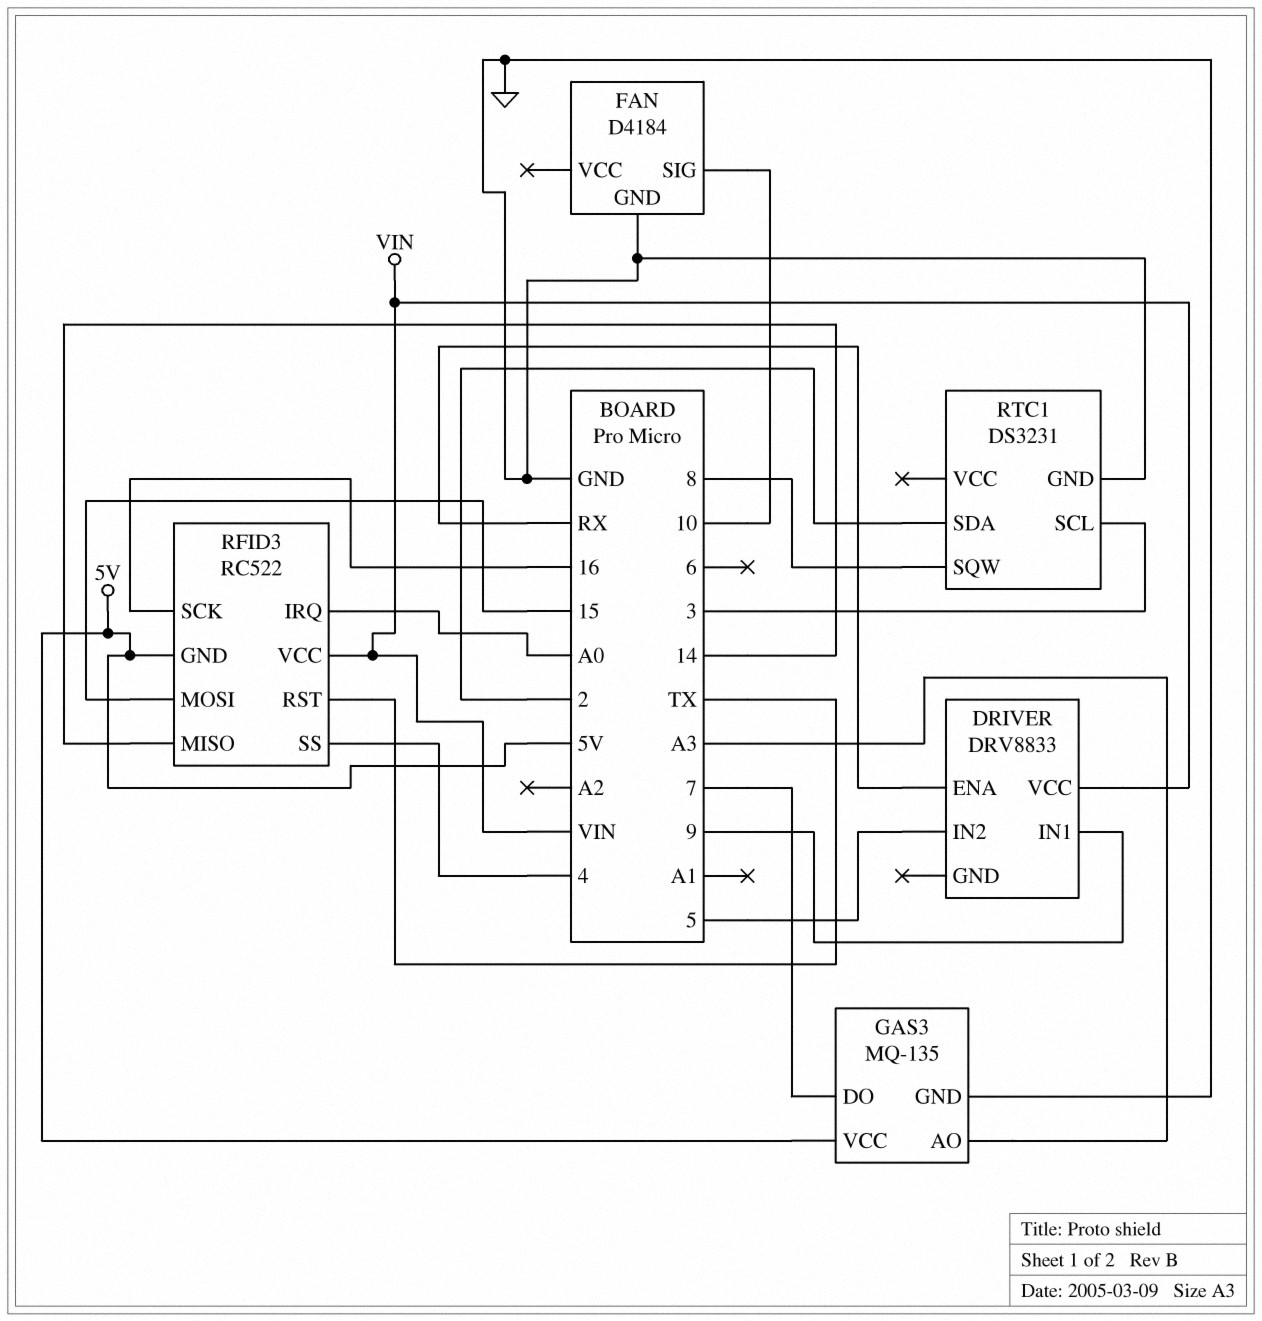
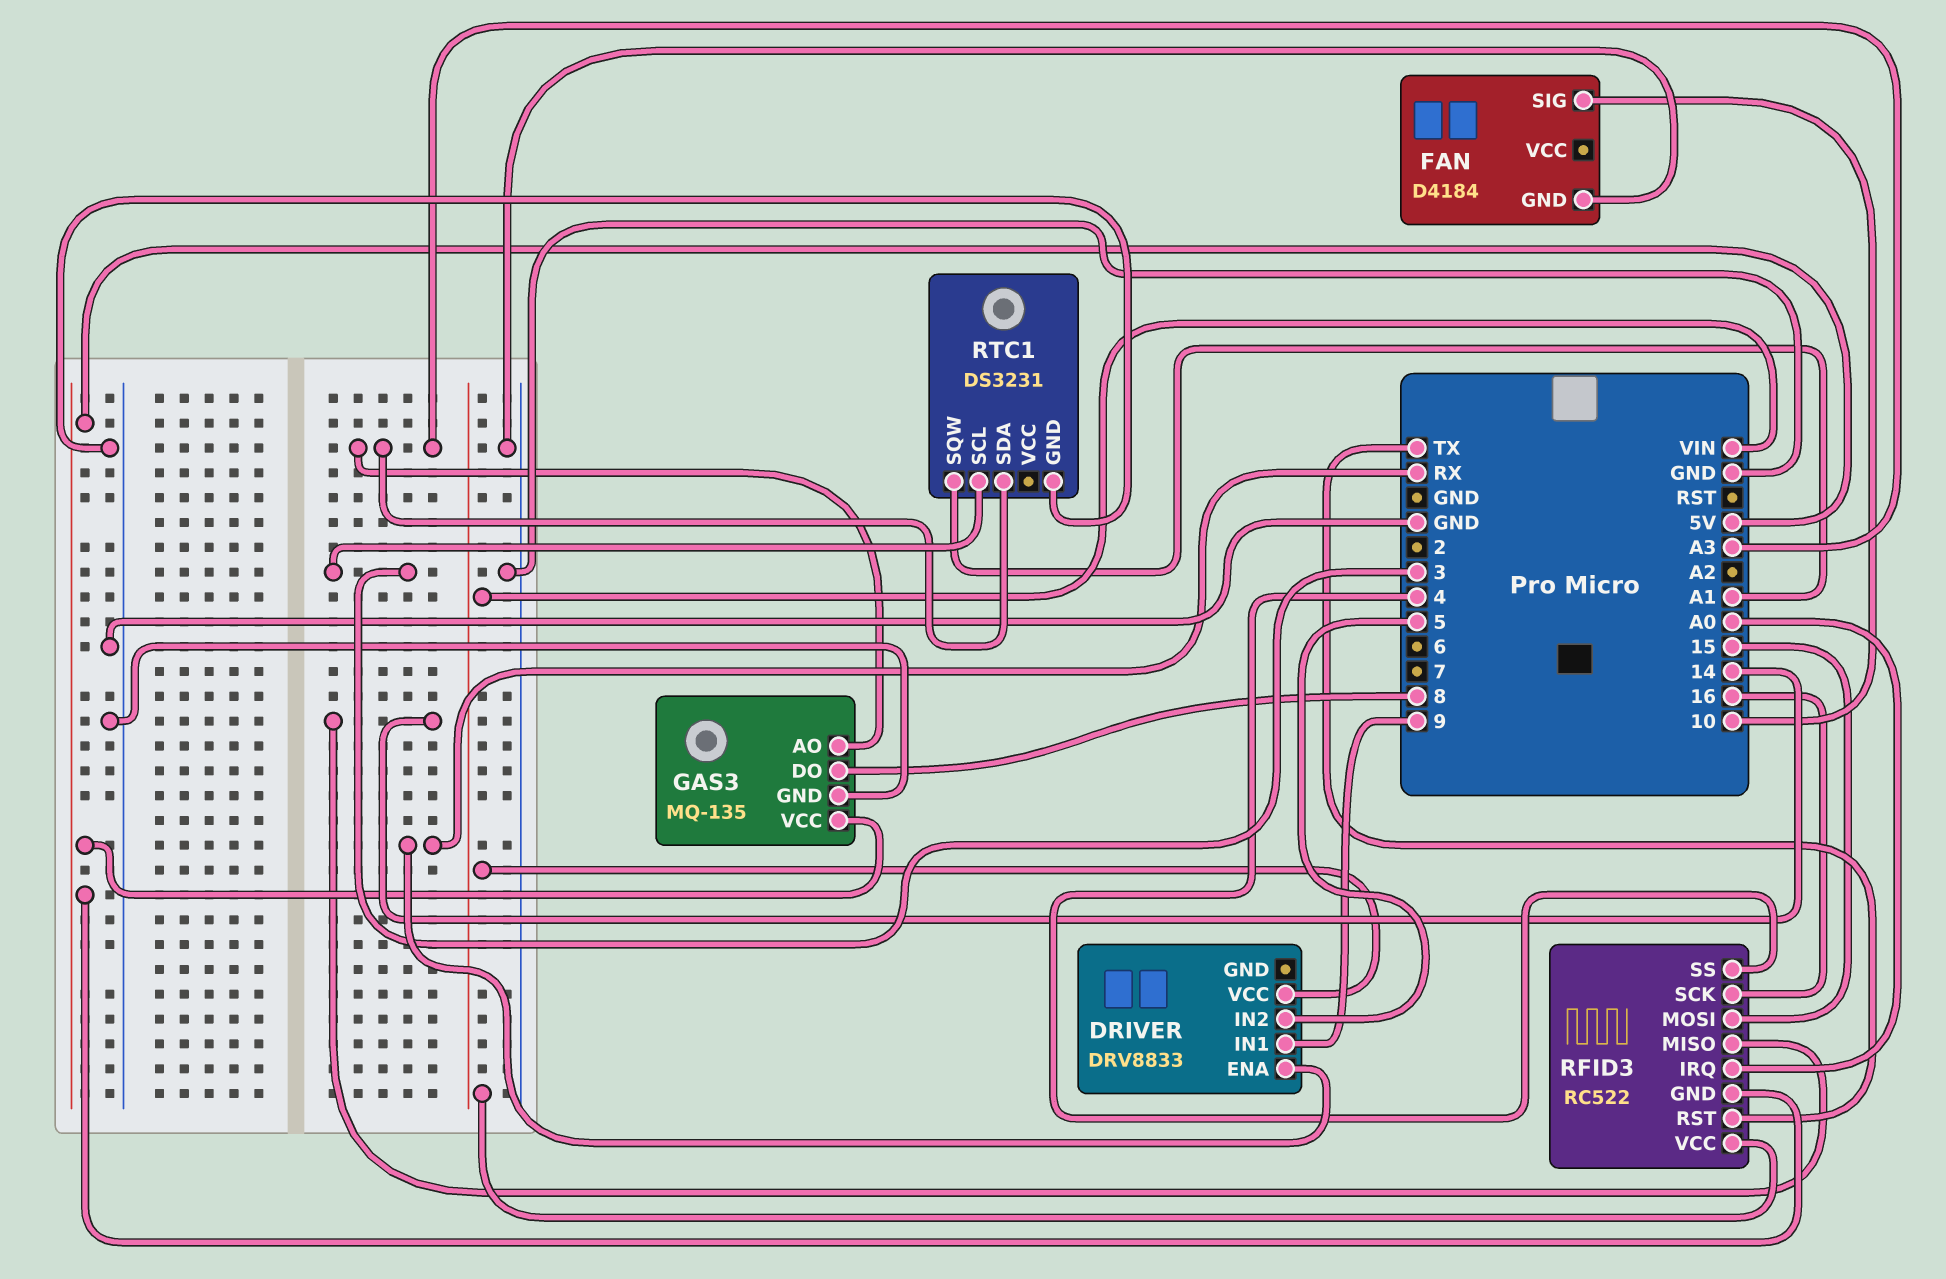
GAS3 pin DO: 7 -> 8
RTC1 pin SDA: 2 -> A3
RTC1 pin SQW: 8 -> A1

